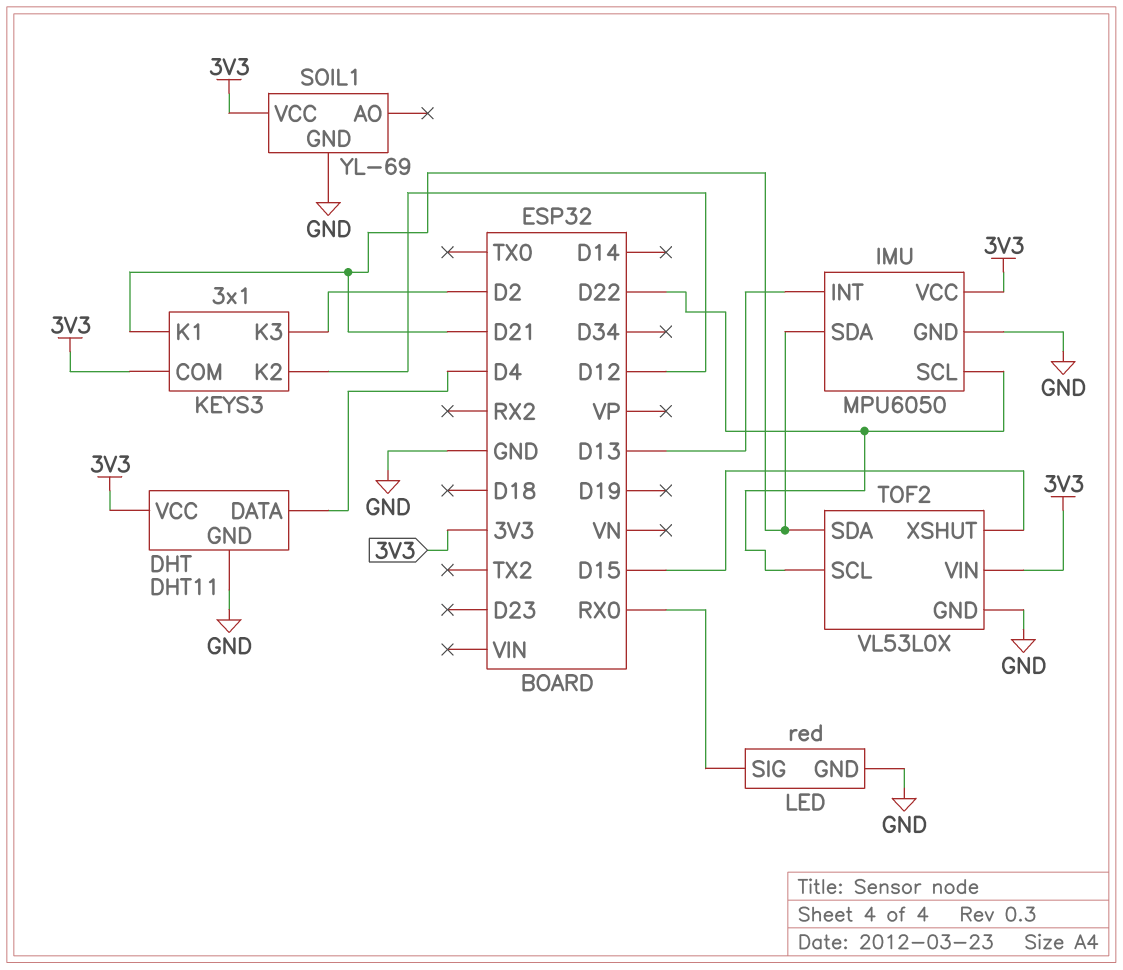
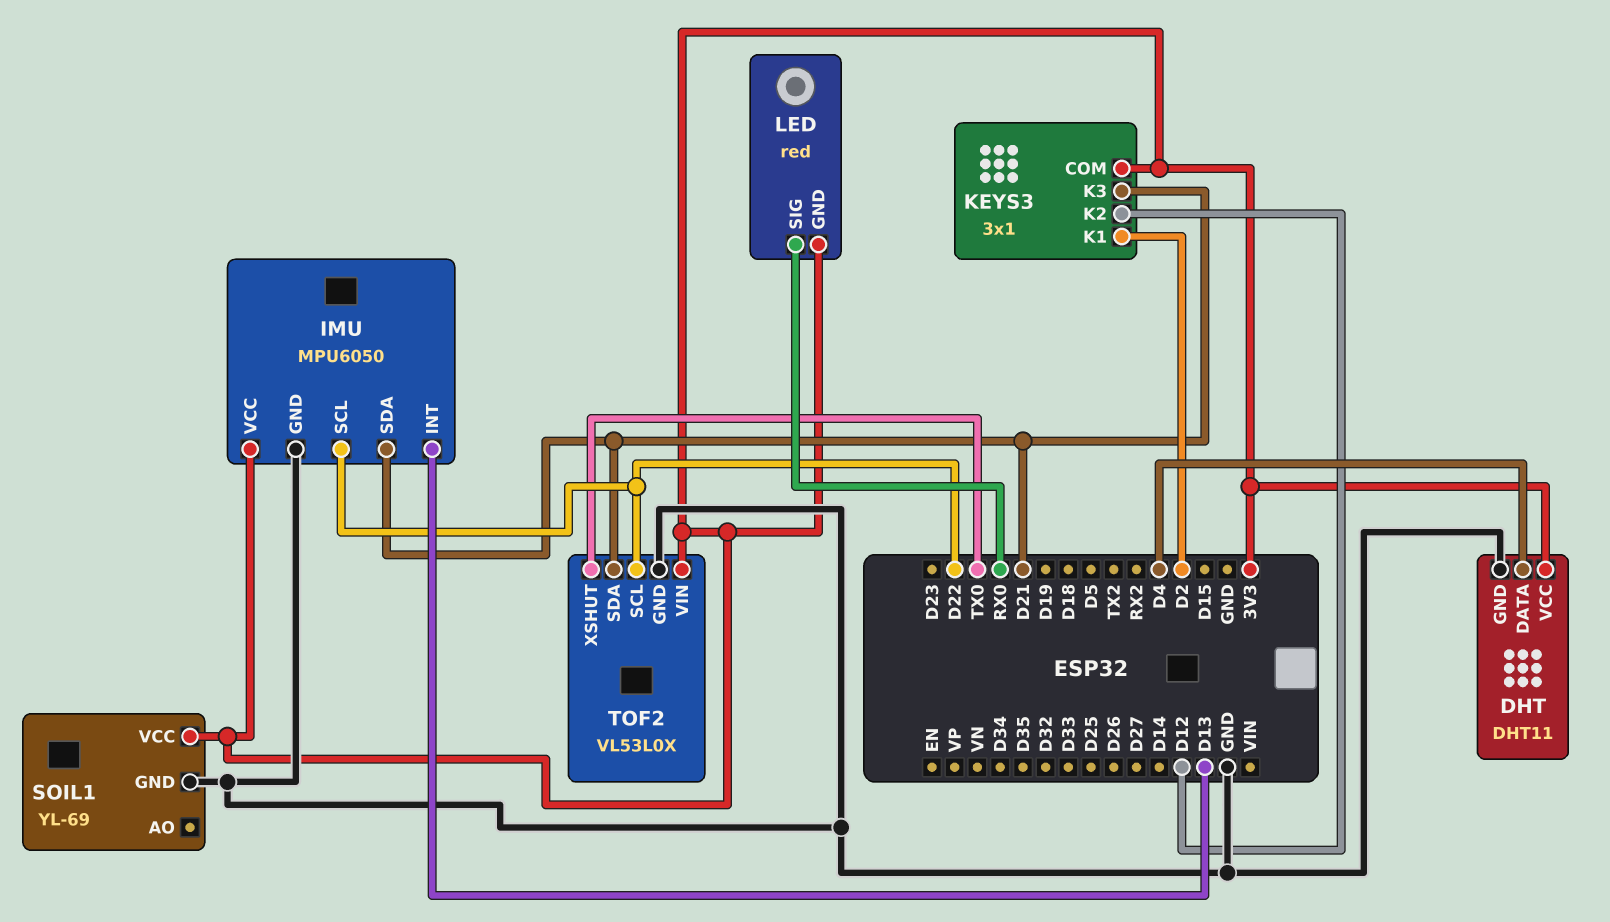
KEYS3 pin K1: D21 -> D2
KEYS3 pin K3: D2 -> D21
LED pin GND: GND -> 3V3
TOF2 pin XSHUT: D15 -> TX0

